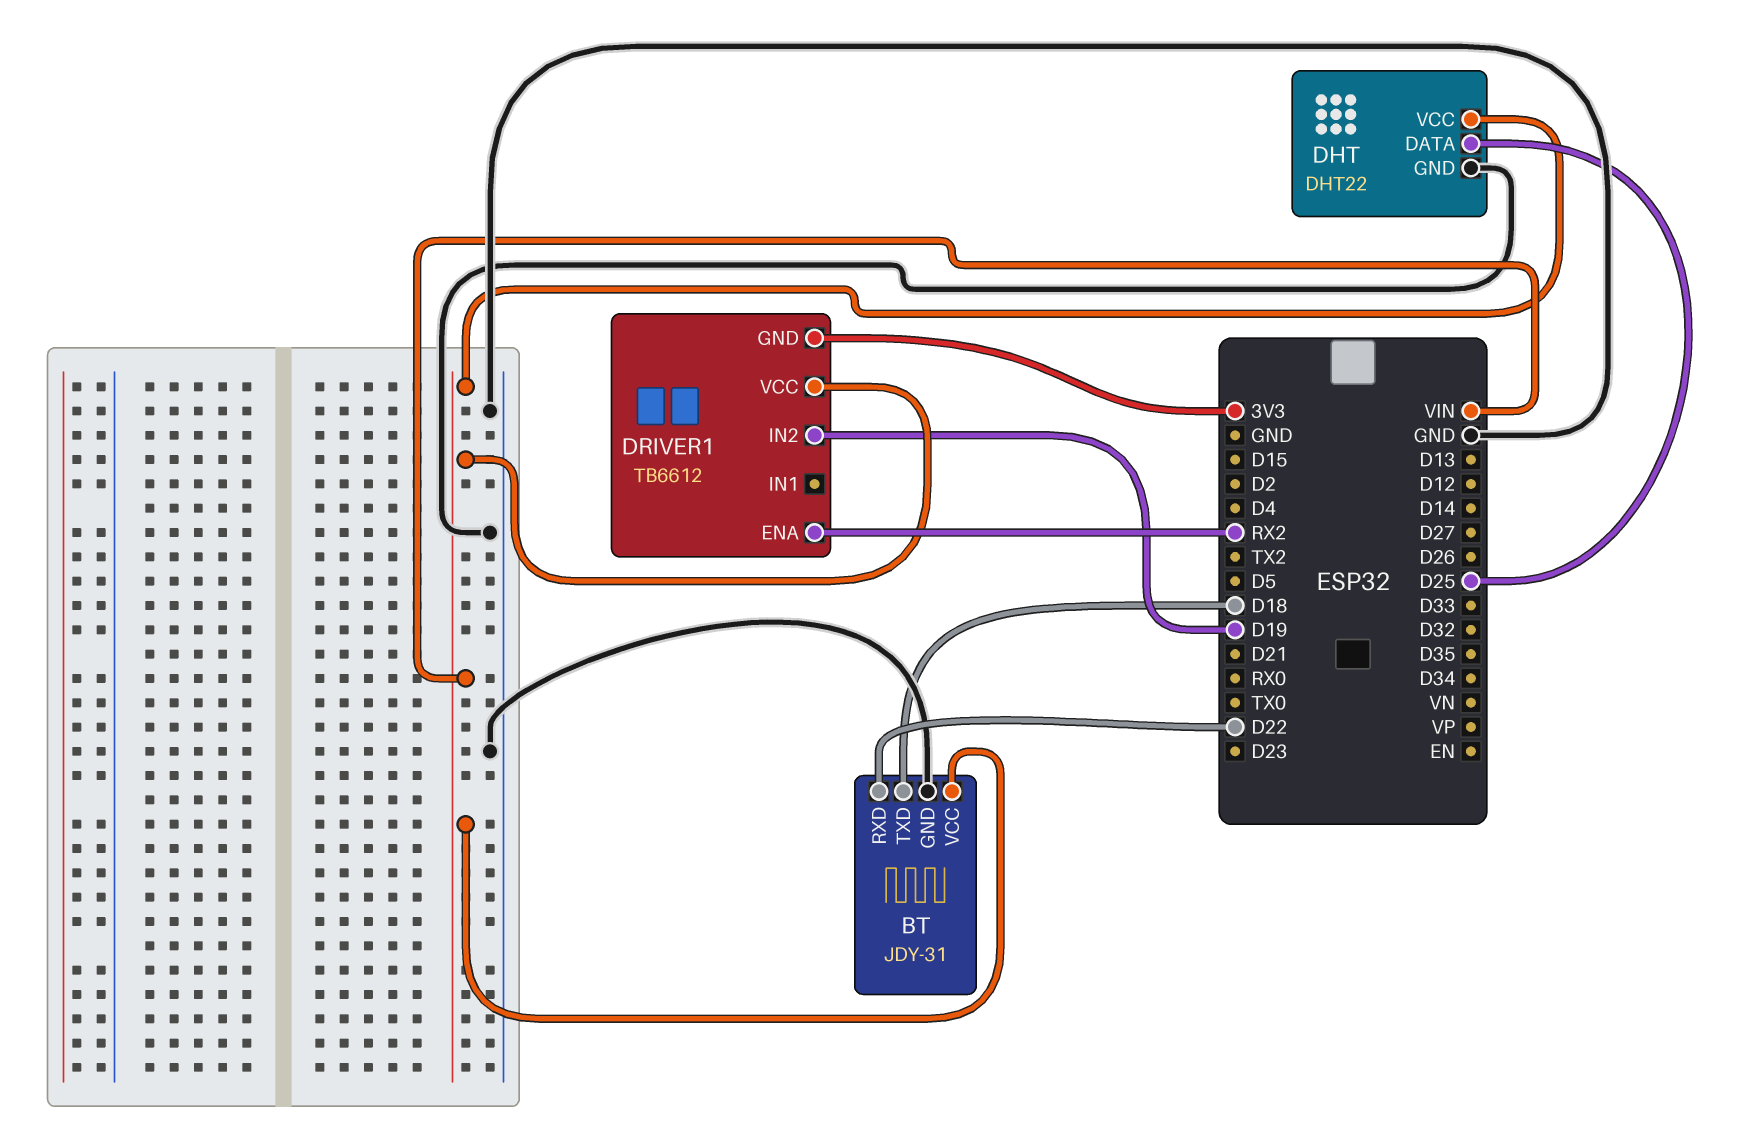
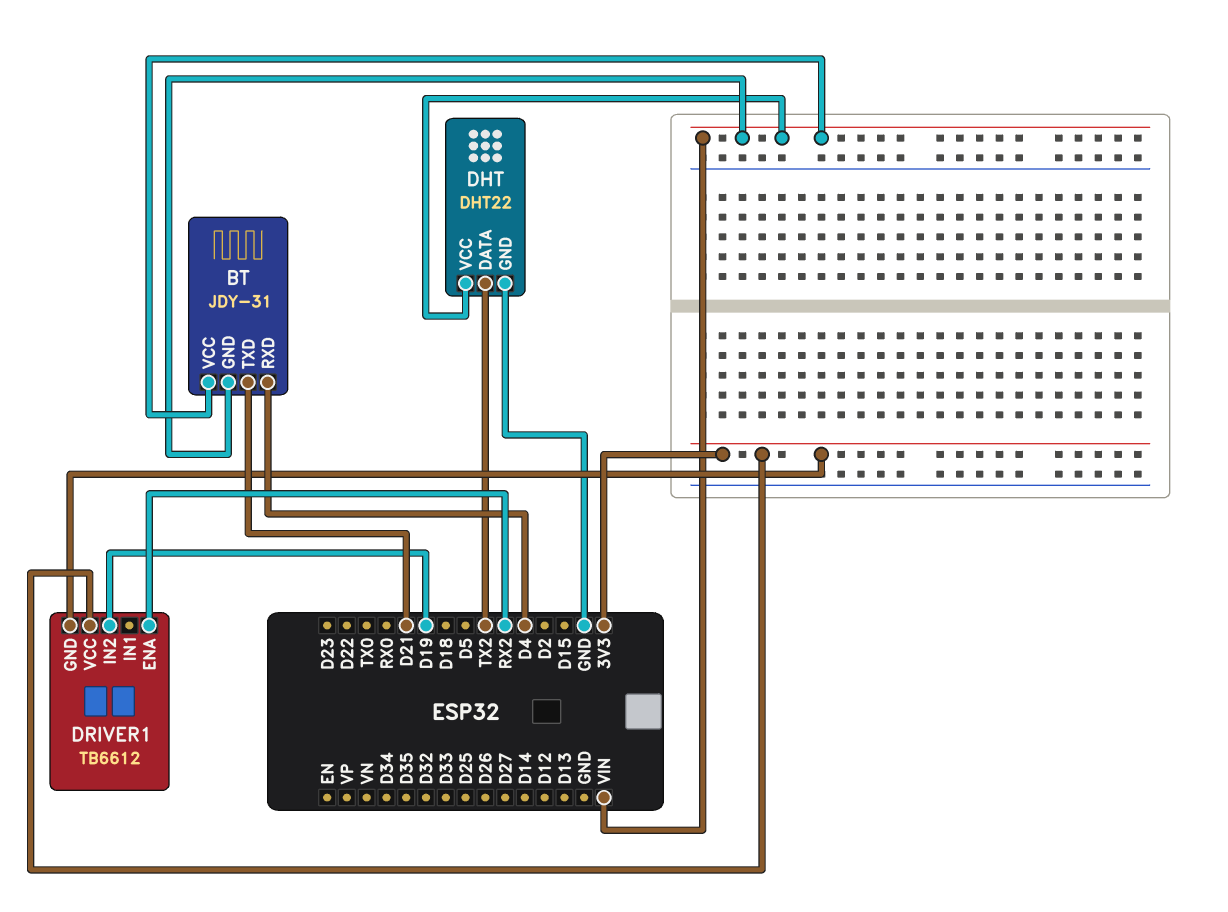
BT pin GND: GND -> VIN
BT pin RXD: D22 -> D4
BT pin TXD: D18 -> D21
DHT pin DATA: D25 -> TX2
DRIVER1 pin VCC: VIN -> 3V3

